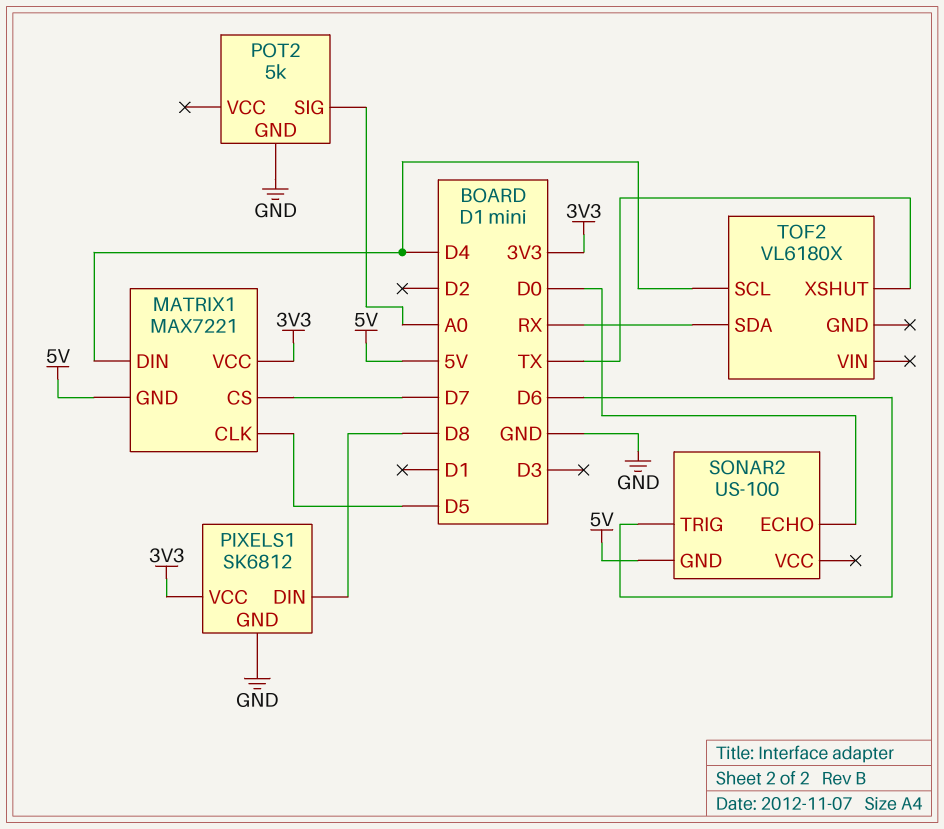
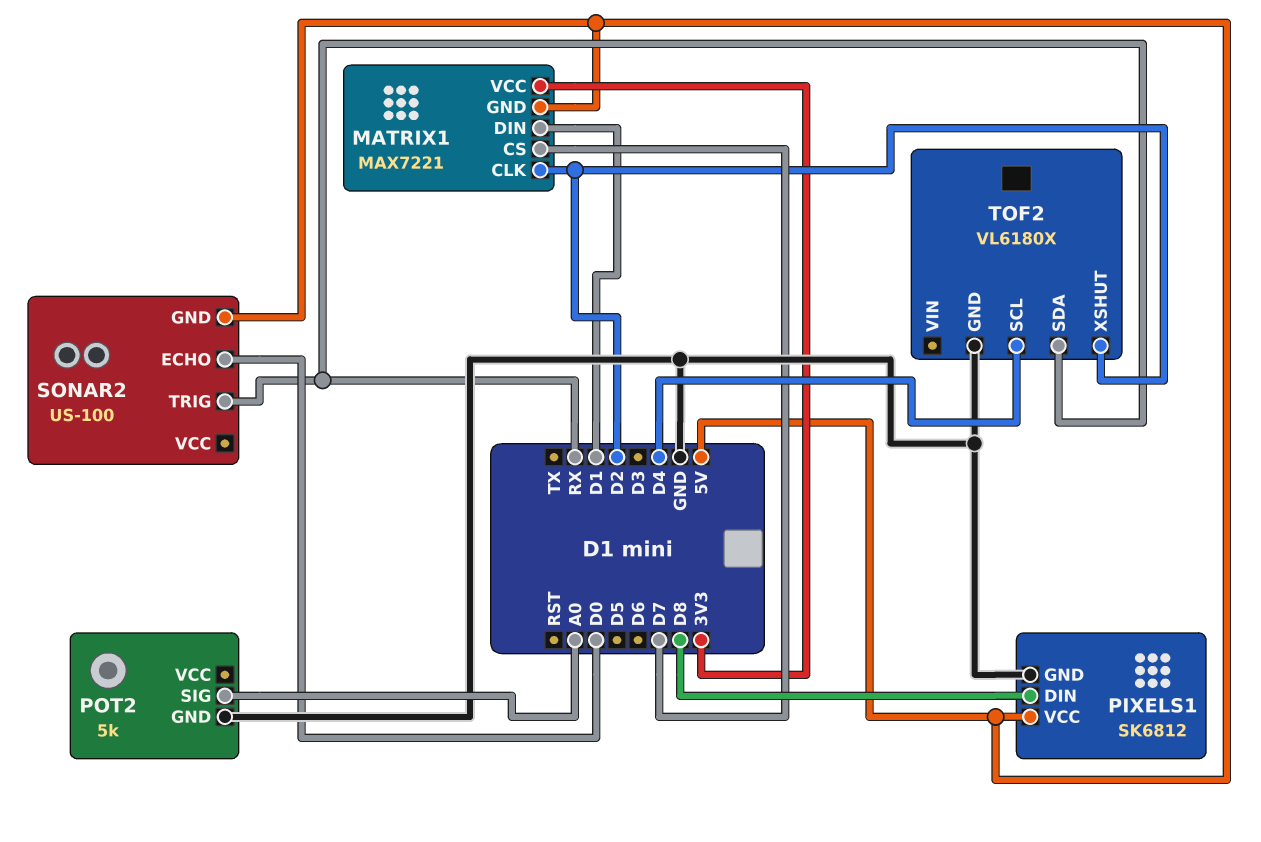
MATRIX1 pin CLK: D5 -> D2
MATRIX1 pin DIN: D4 -> D1
PIXELS1 pin VCC: 3V3 -> 5V
SONAR2 pin TRIG: D6 -> RX
TOF2 pin GND: none -> GND
TOF2 pin XSHUT: TX -> D2

